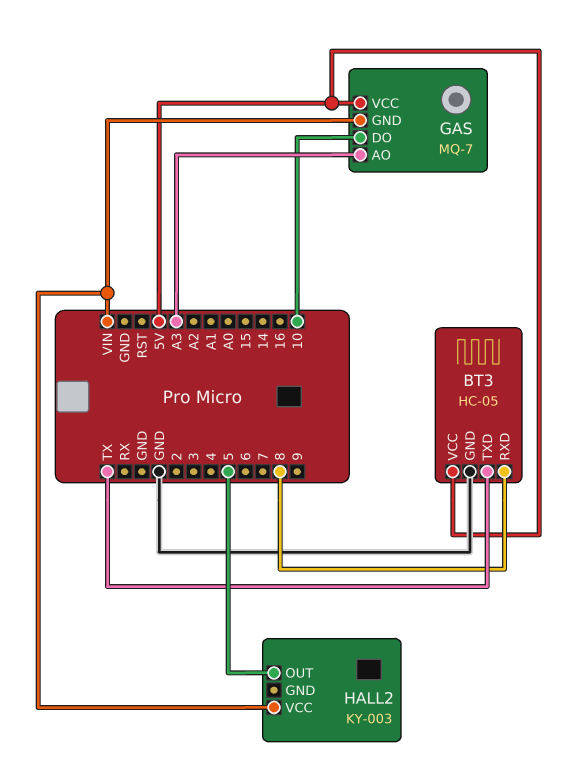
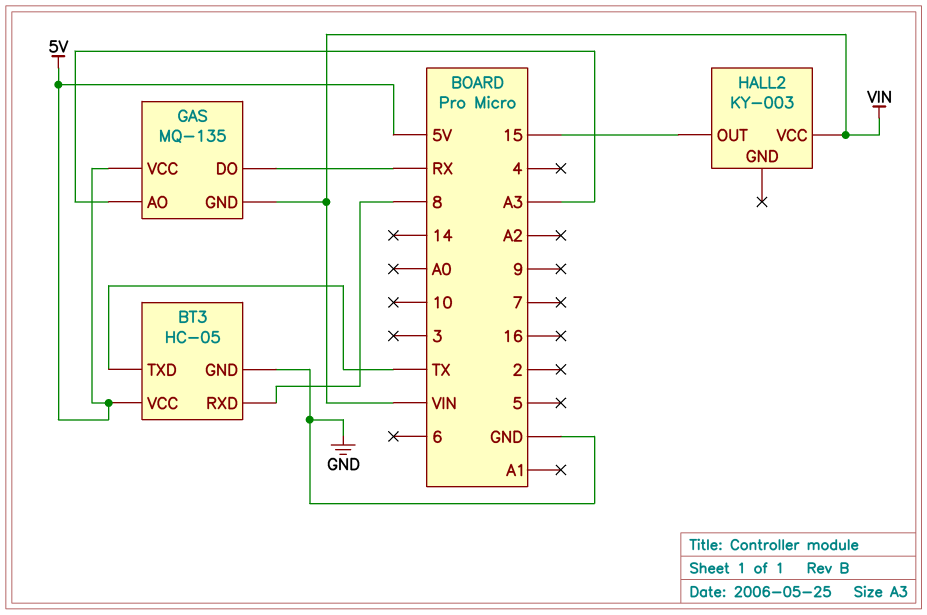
GAS: MQ-7 -> MQ-135
GAS pin DO: 10 -> RX
HALL2 pin OUT: 5 -> 15

